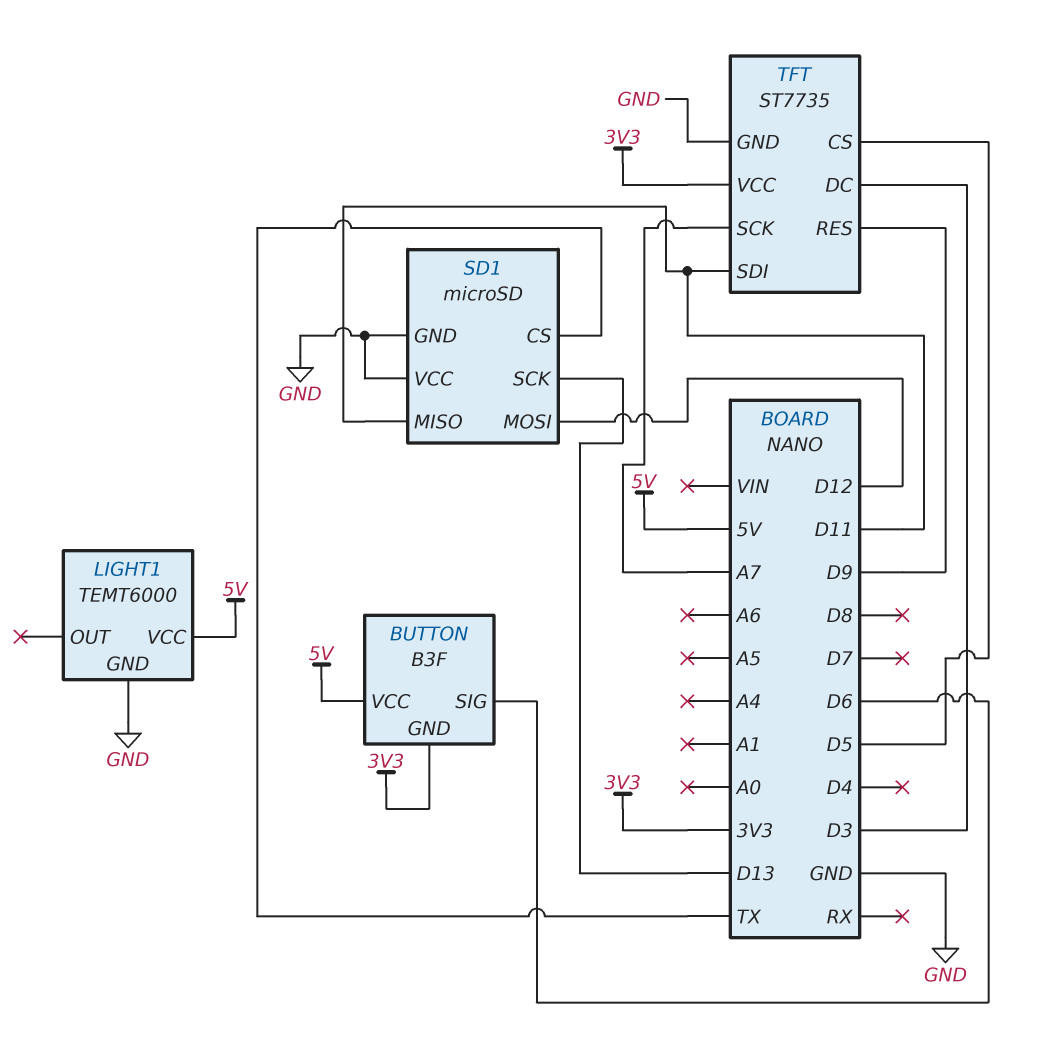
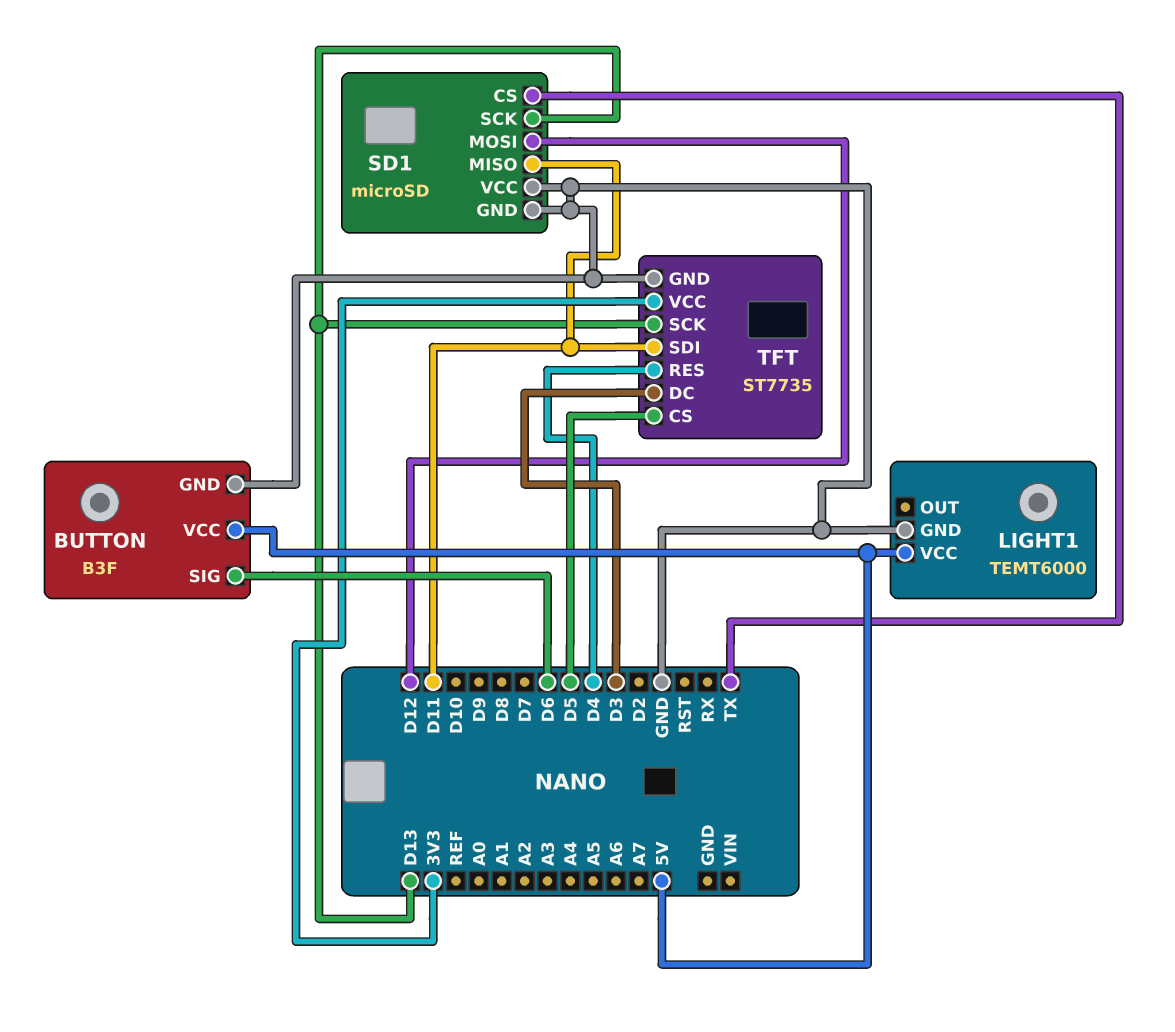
BUTTON pin GND: 3V3 -> GND
TFT pin RES: D9 -> D4
TFT pin SCK: A7 -> D13

